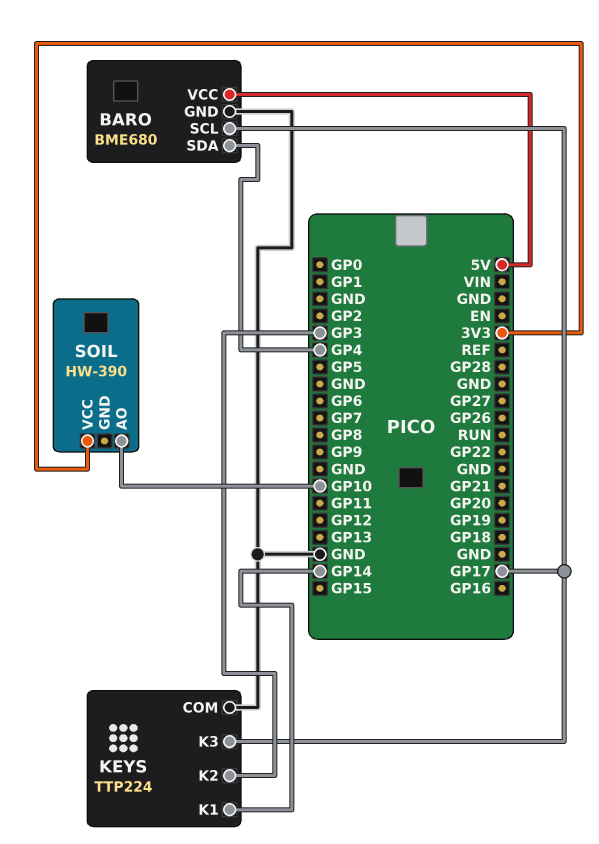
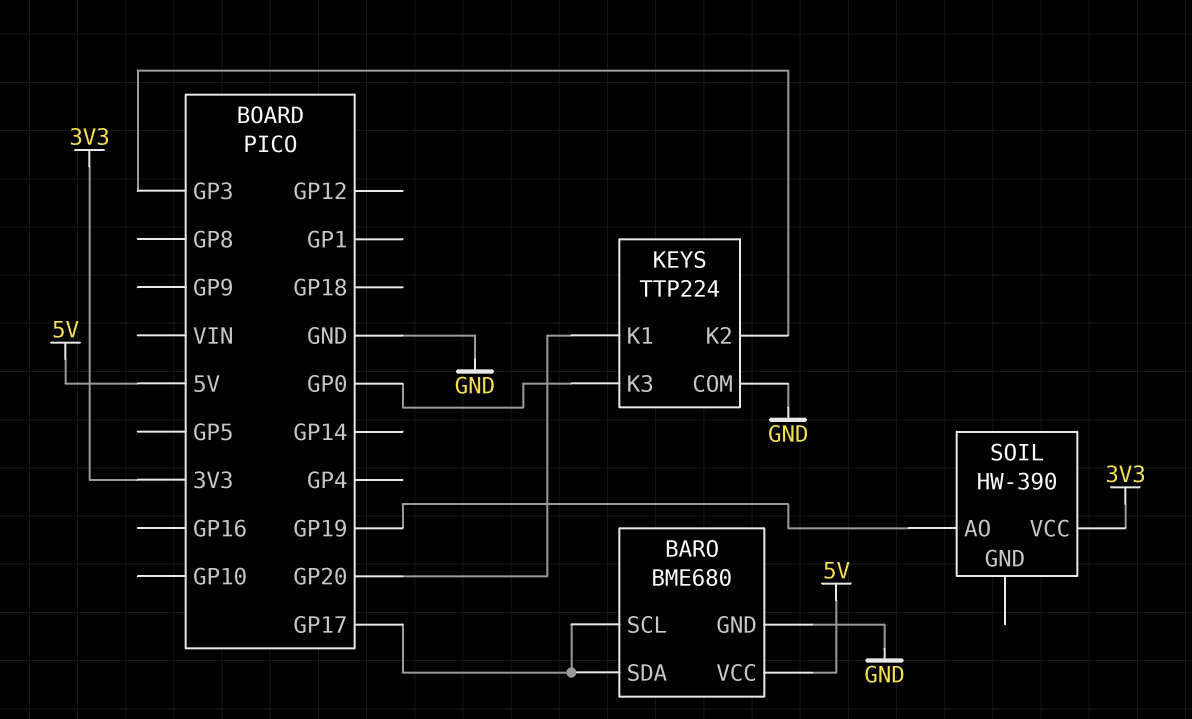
BARO pin SDA: GP4 -> GP17
KEYS pin K1: GP14 -> GP20
KEYS pin K3: GP17 -> GP0
SOIL pin AO: GP10 -> GP19

